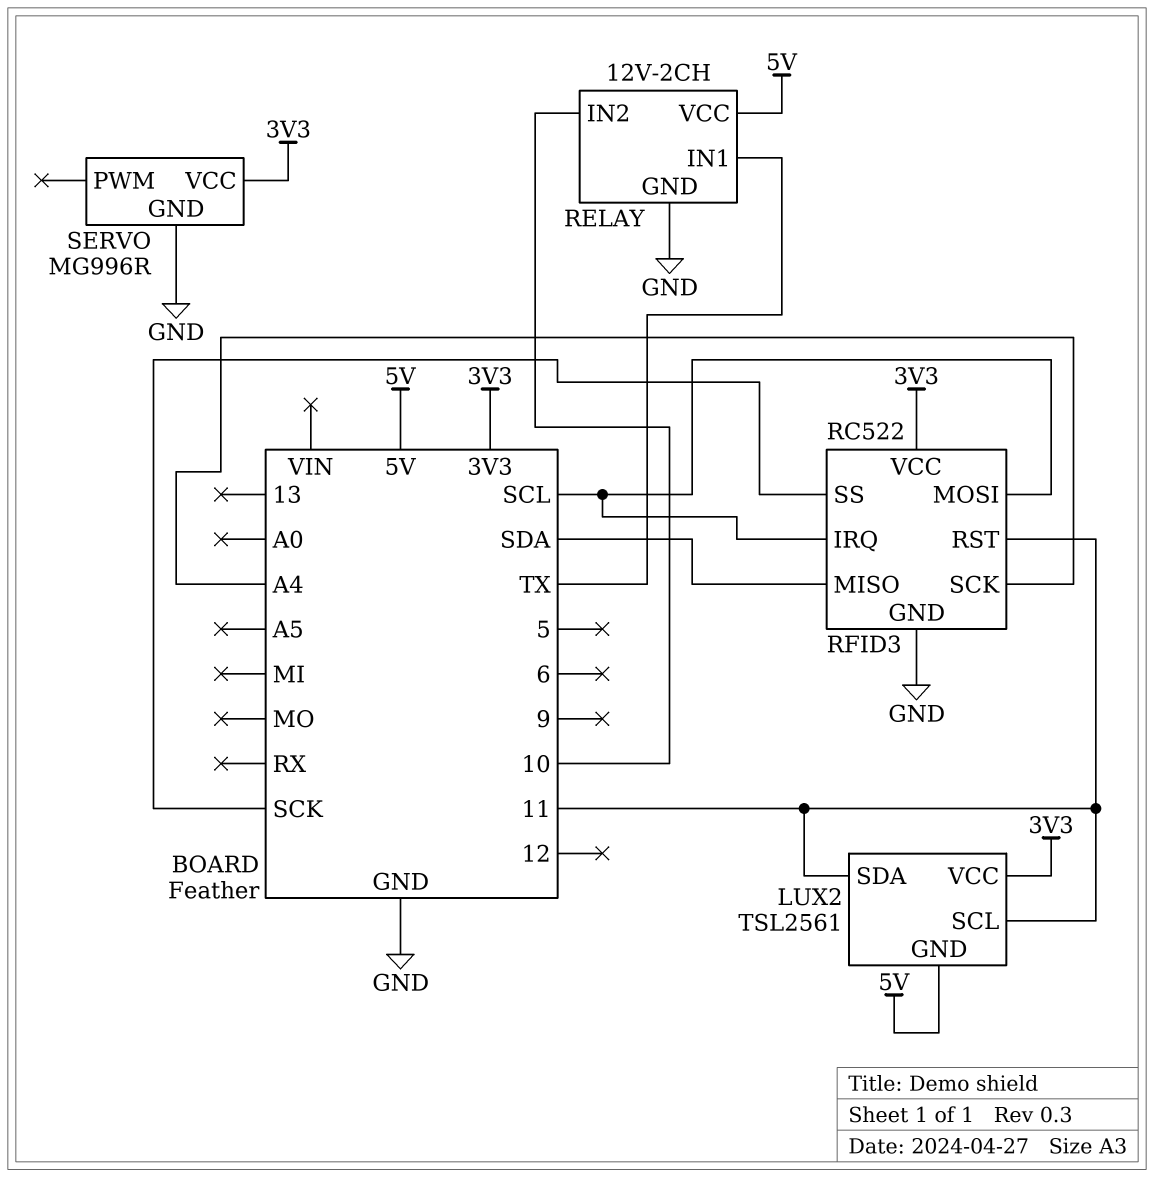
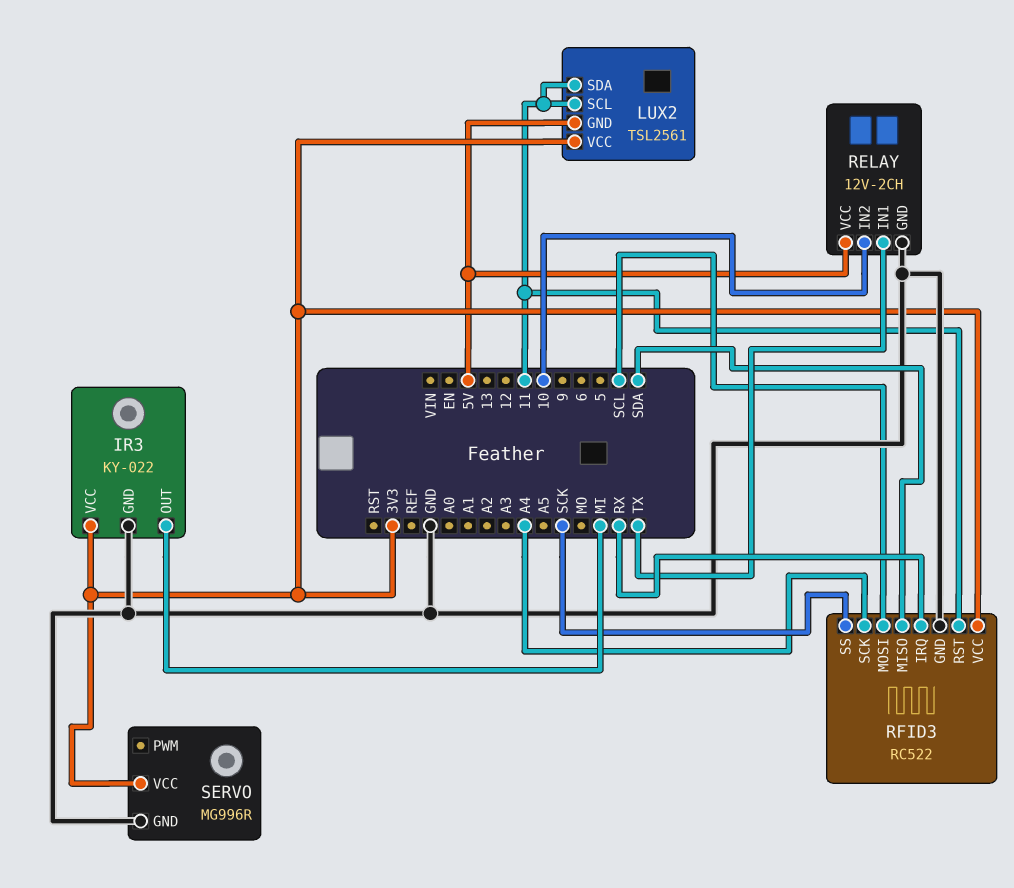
IR3: none -> KY-022
IR3 pin GND: none -> GND
IR3 pin OUT: none -> MI
IR3 pin VCC: none -> 3V3
RFID3 pin IRQ: SCL -> RX

